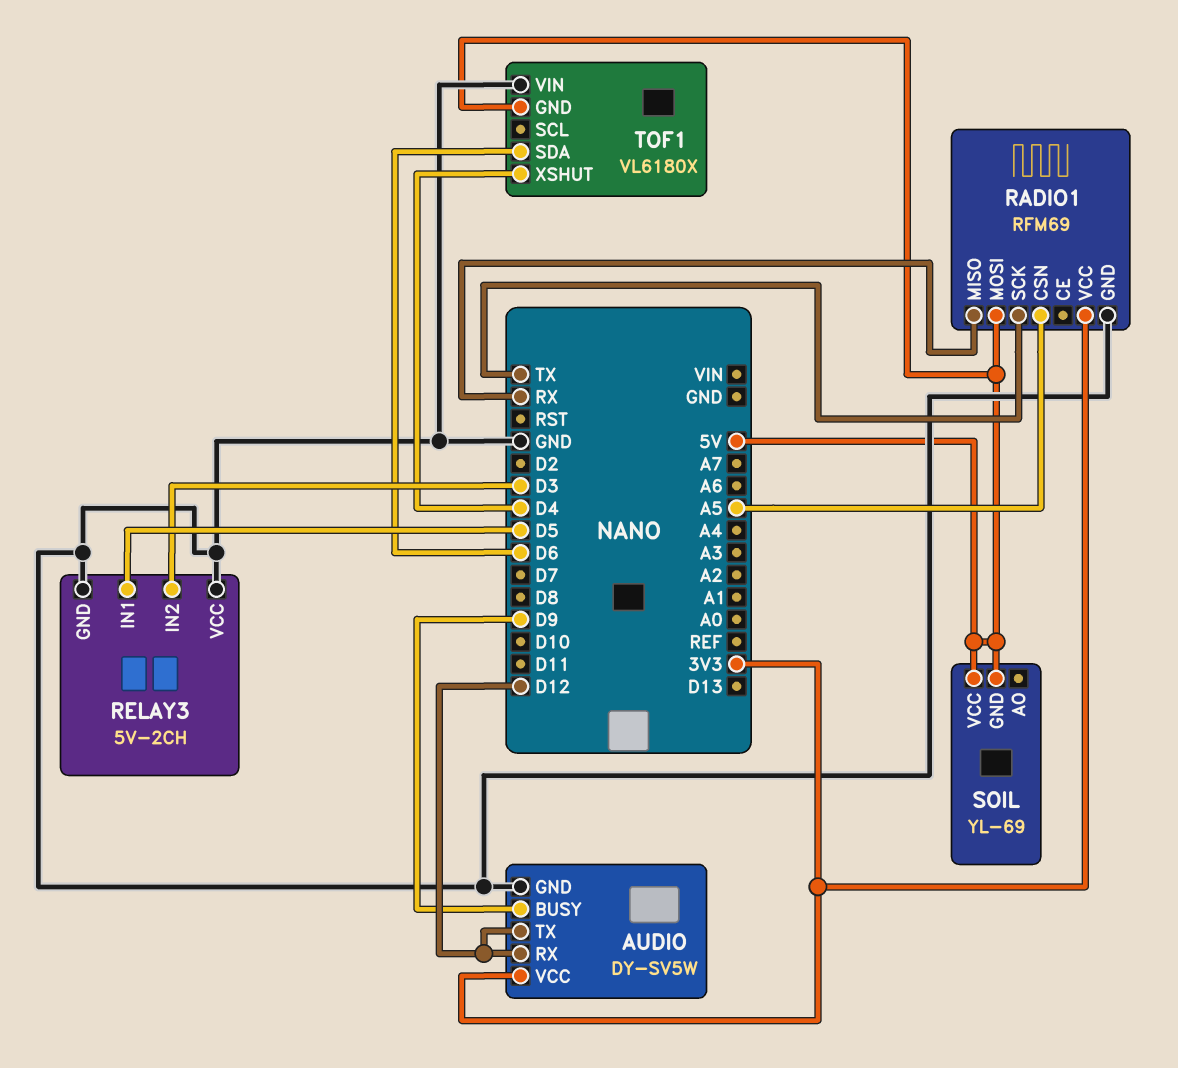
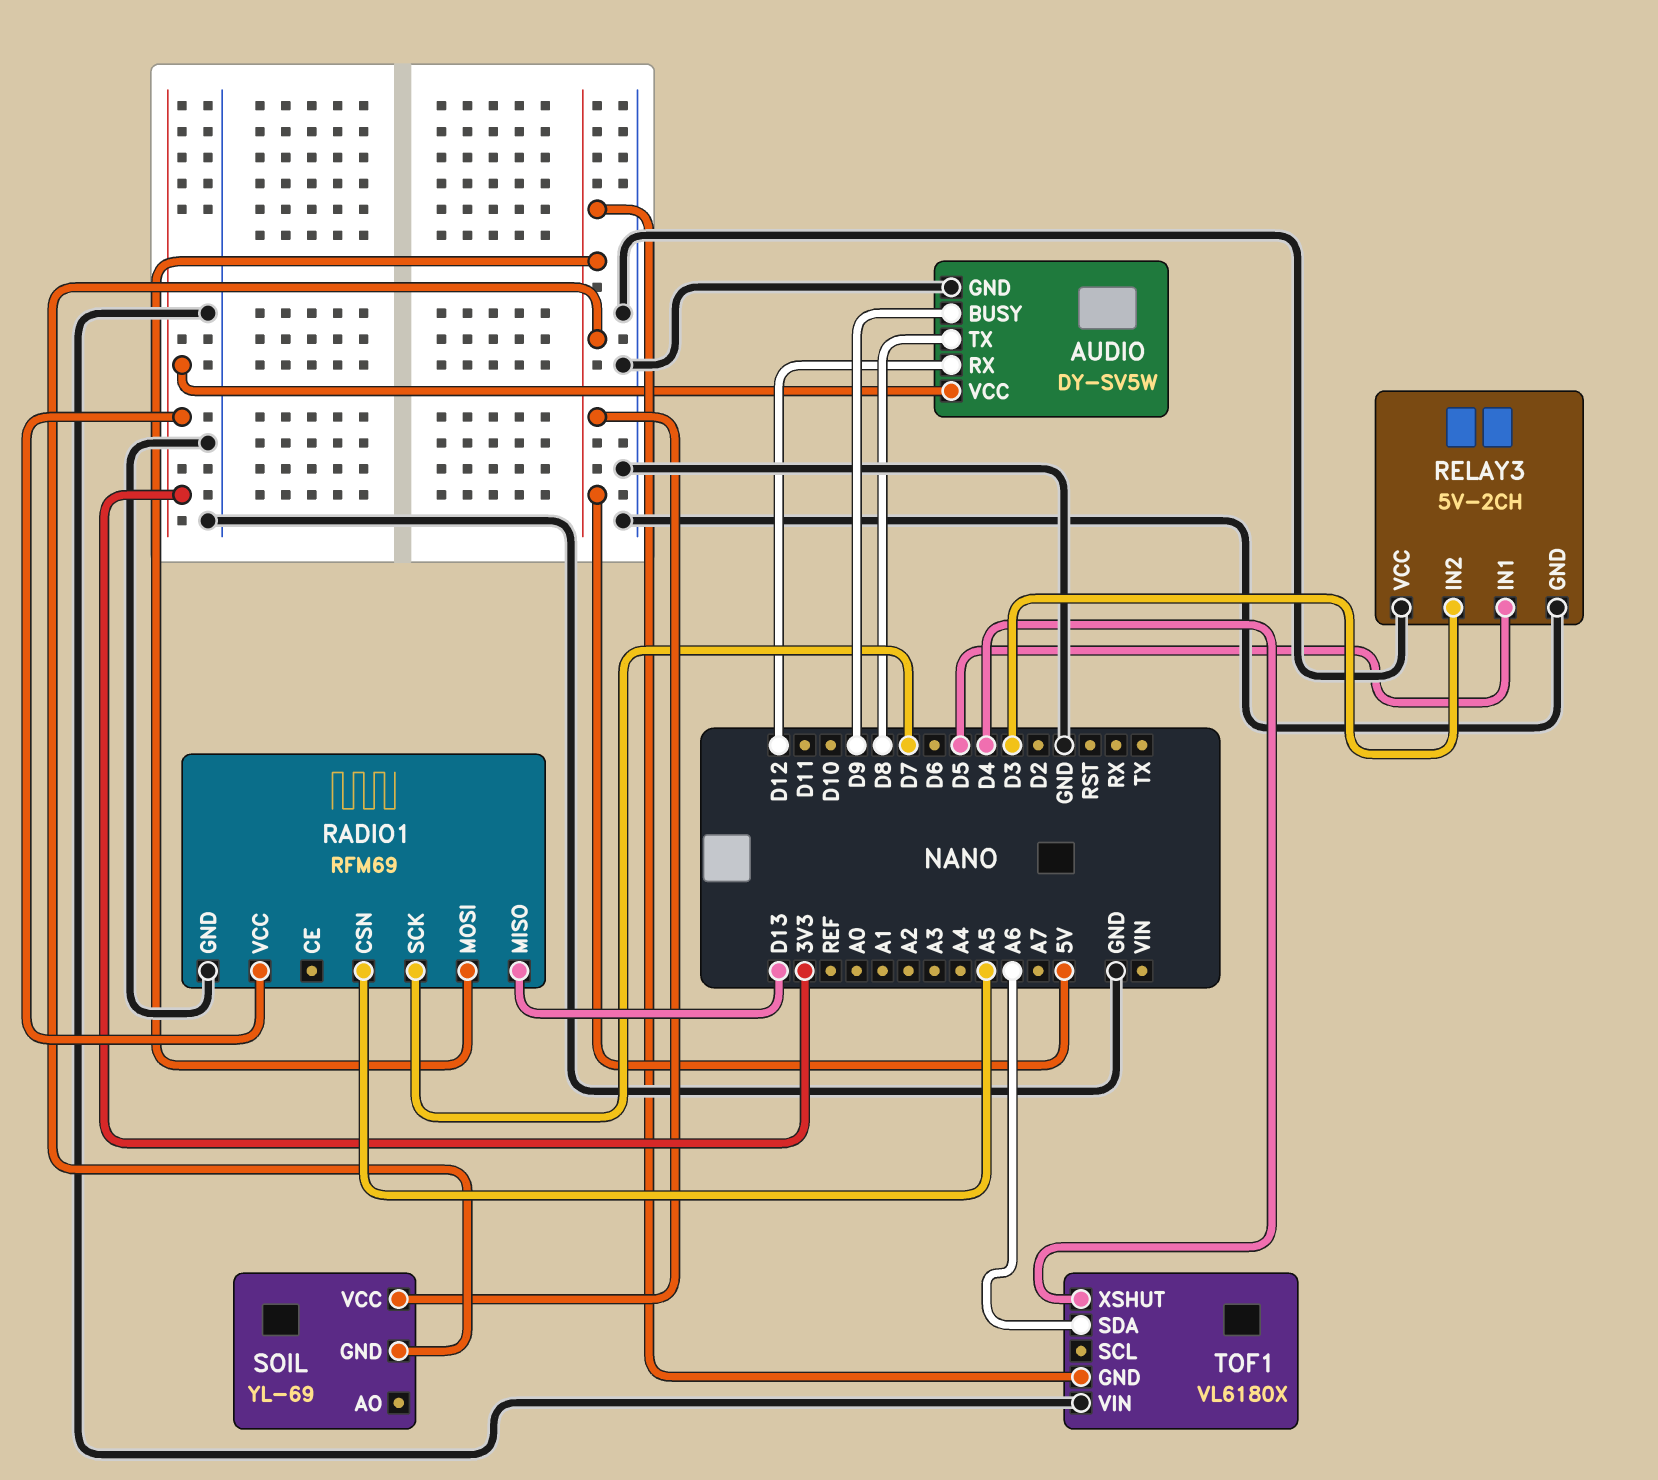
AUDIO pin TX: D12 -> D8
RADIO1 pin MISO: RX -> D13
RADIO1 pin SCK: TX -> D7
TOF1 pin SDA: D6 -> A6

